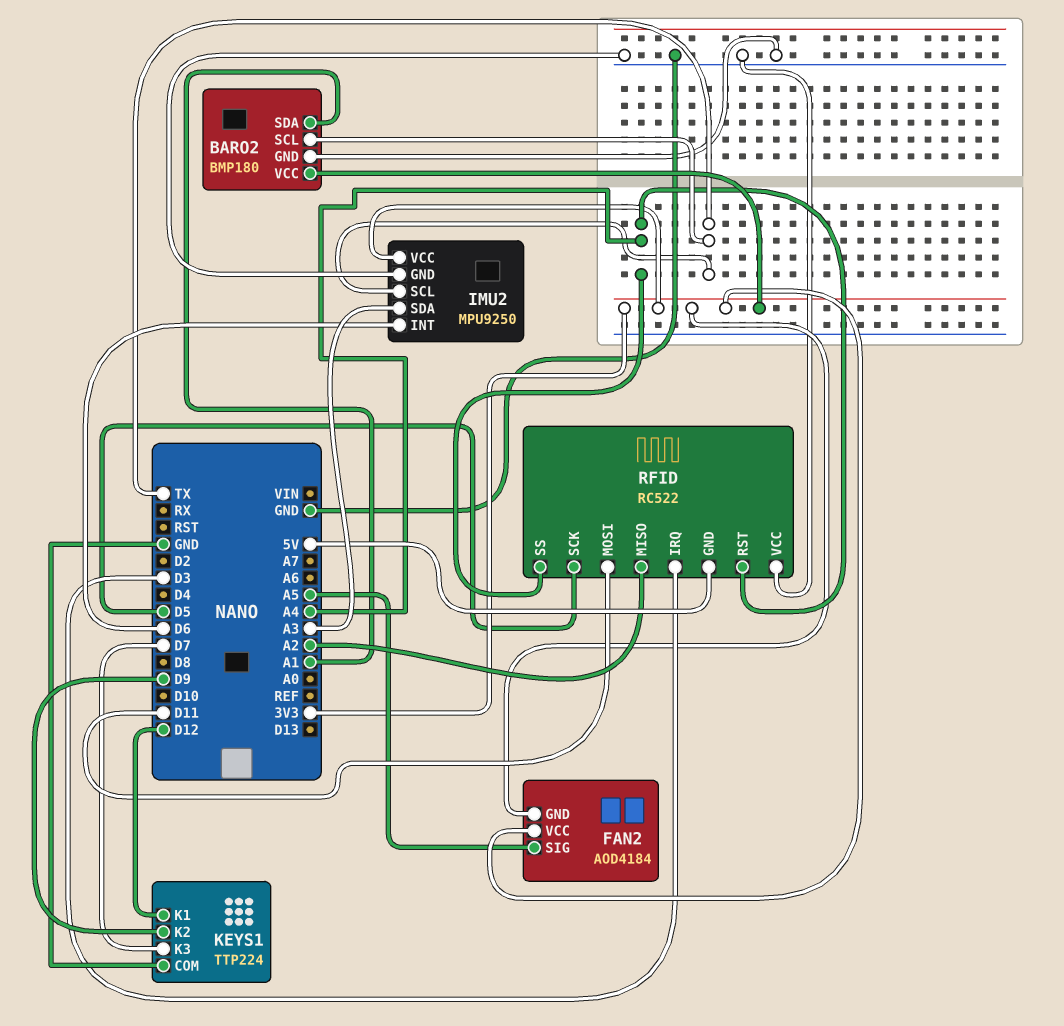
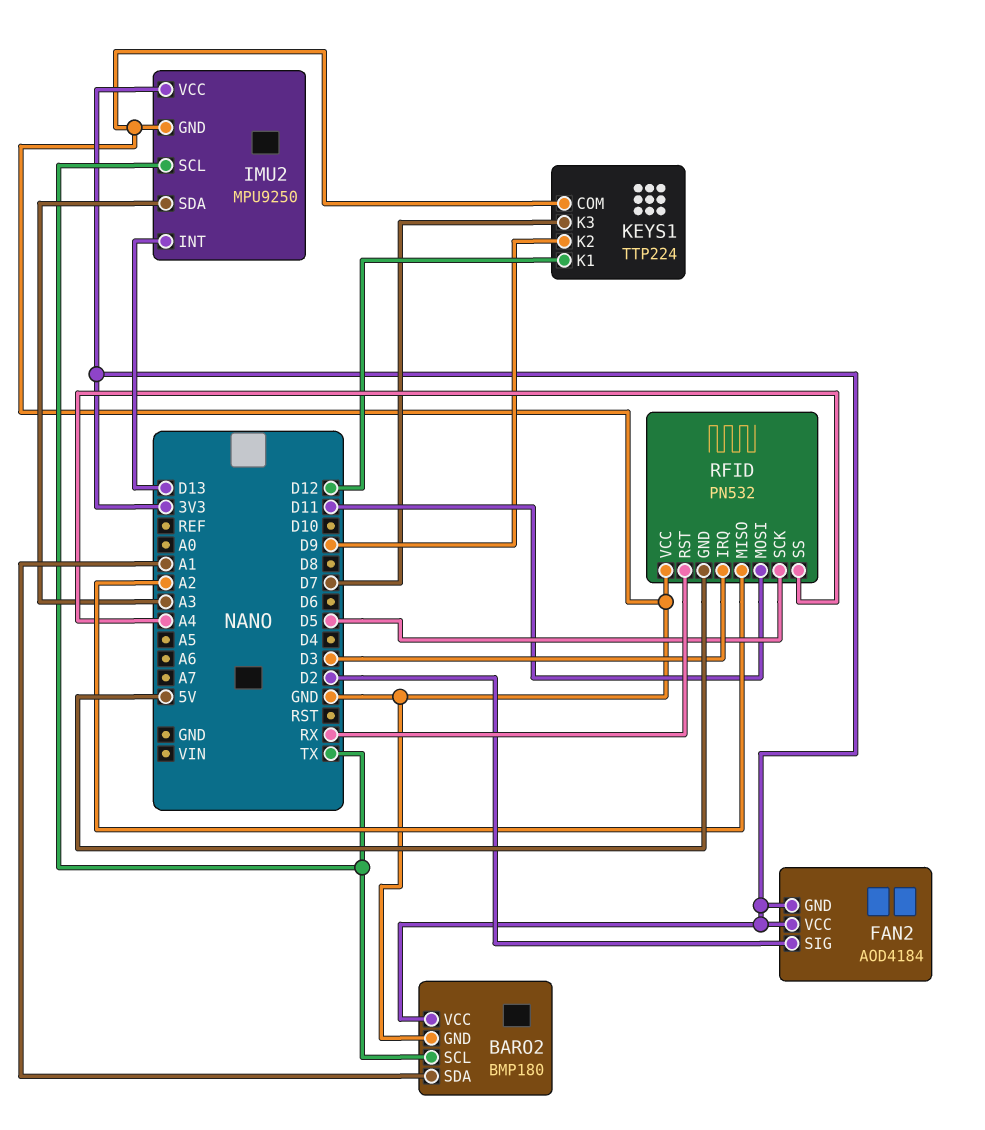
FAN2 pin SIG: A5 -> D2
IMU2 pin INT: D6 -> D13
RFID: RC522 -> PN532
RFID pin RST: A4 -> RX

